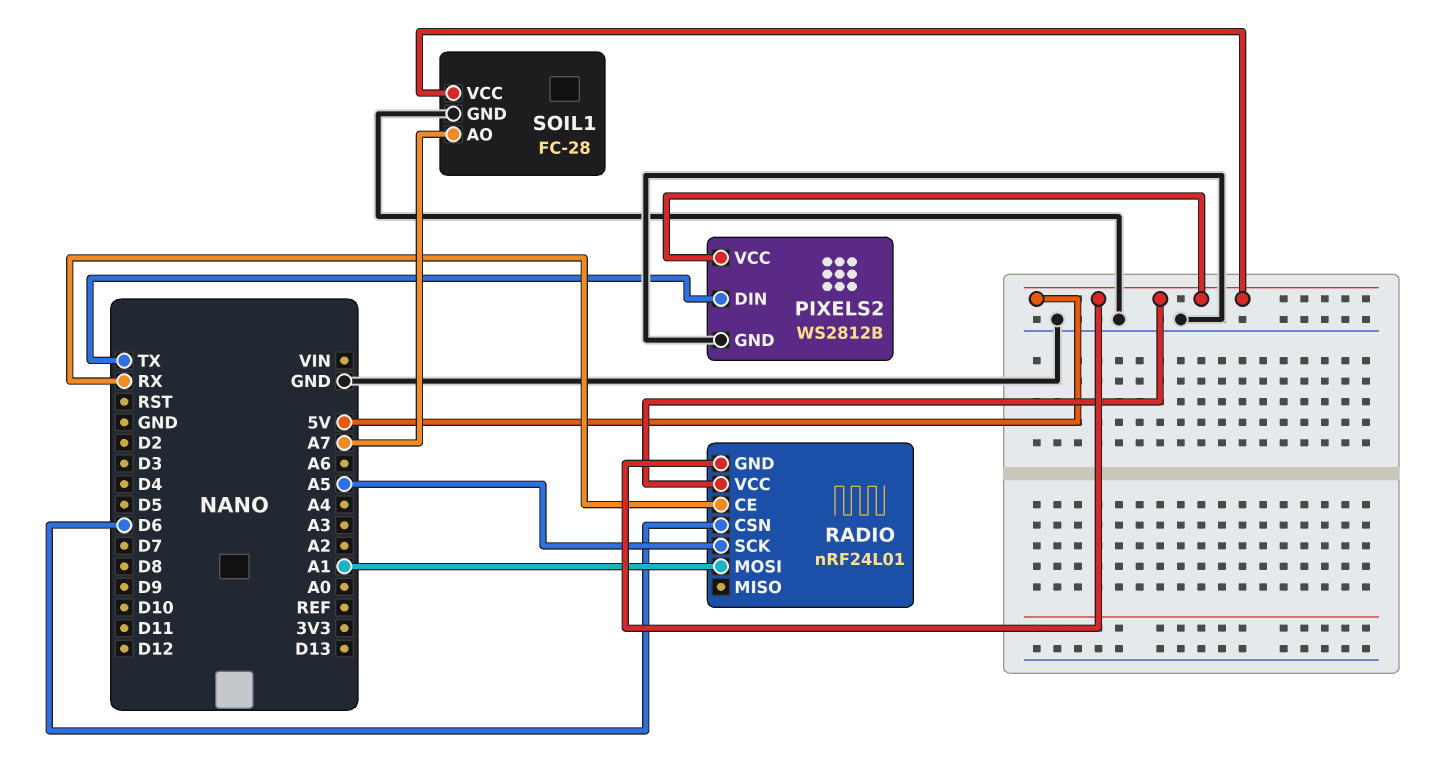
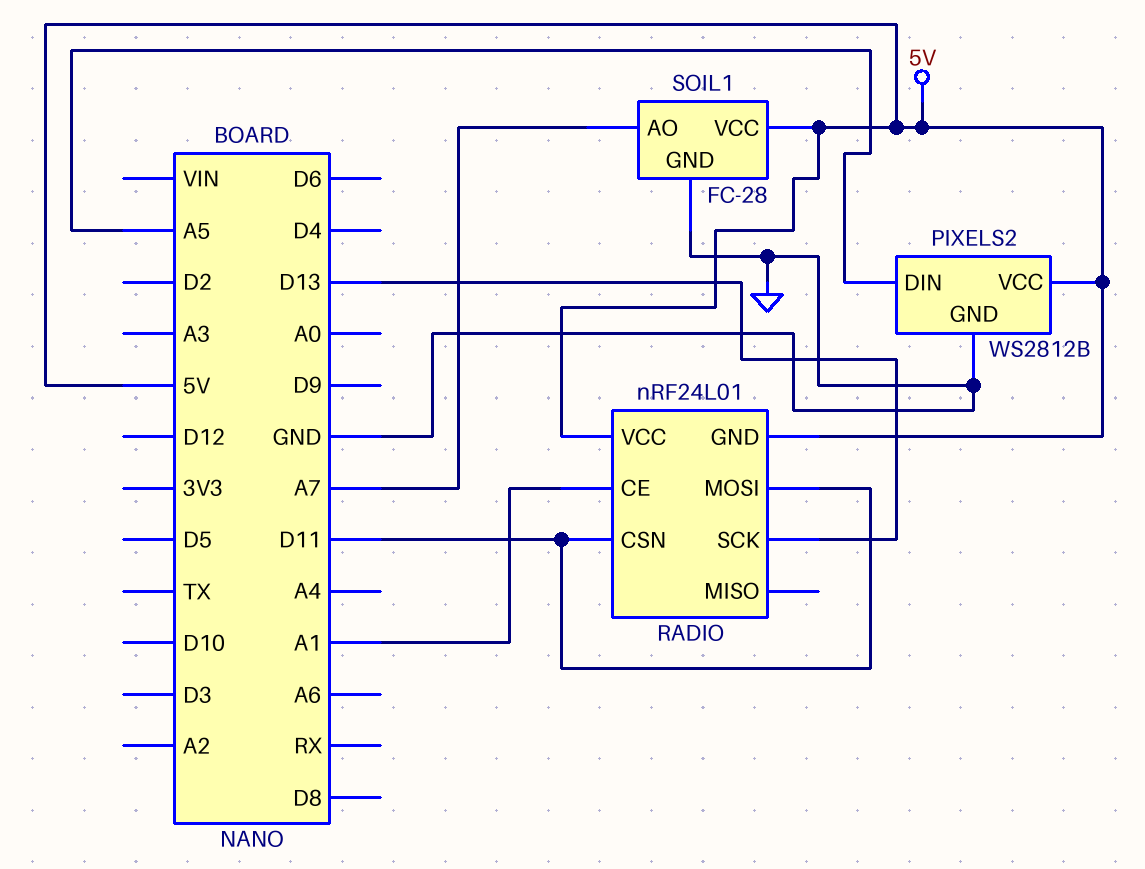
PIXELS2 pin DIN: TX -> A5
RADIO pin CE: RX -> A1
RADIO pin CSN: D6 -> D11
RADIO pin MOSI: A1 -> D11
RADIO pin SCK: A5 -> D13

